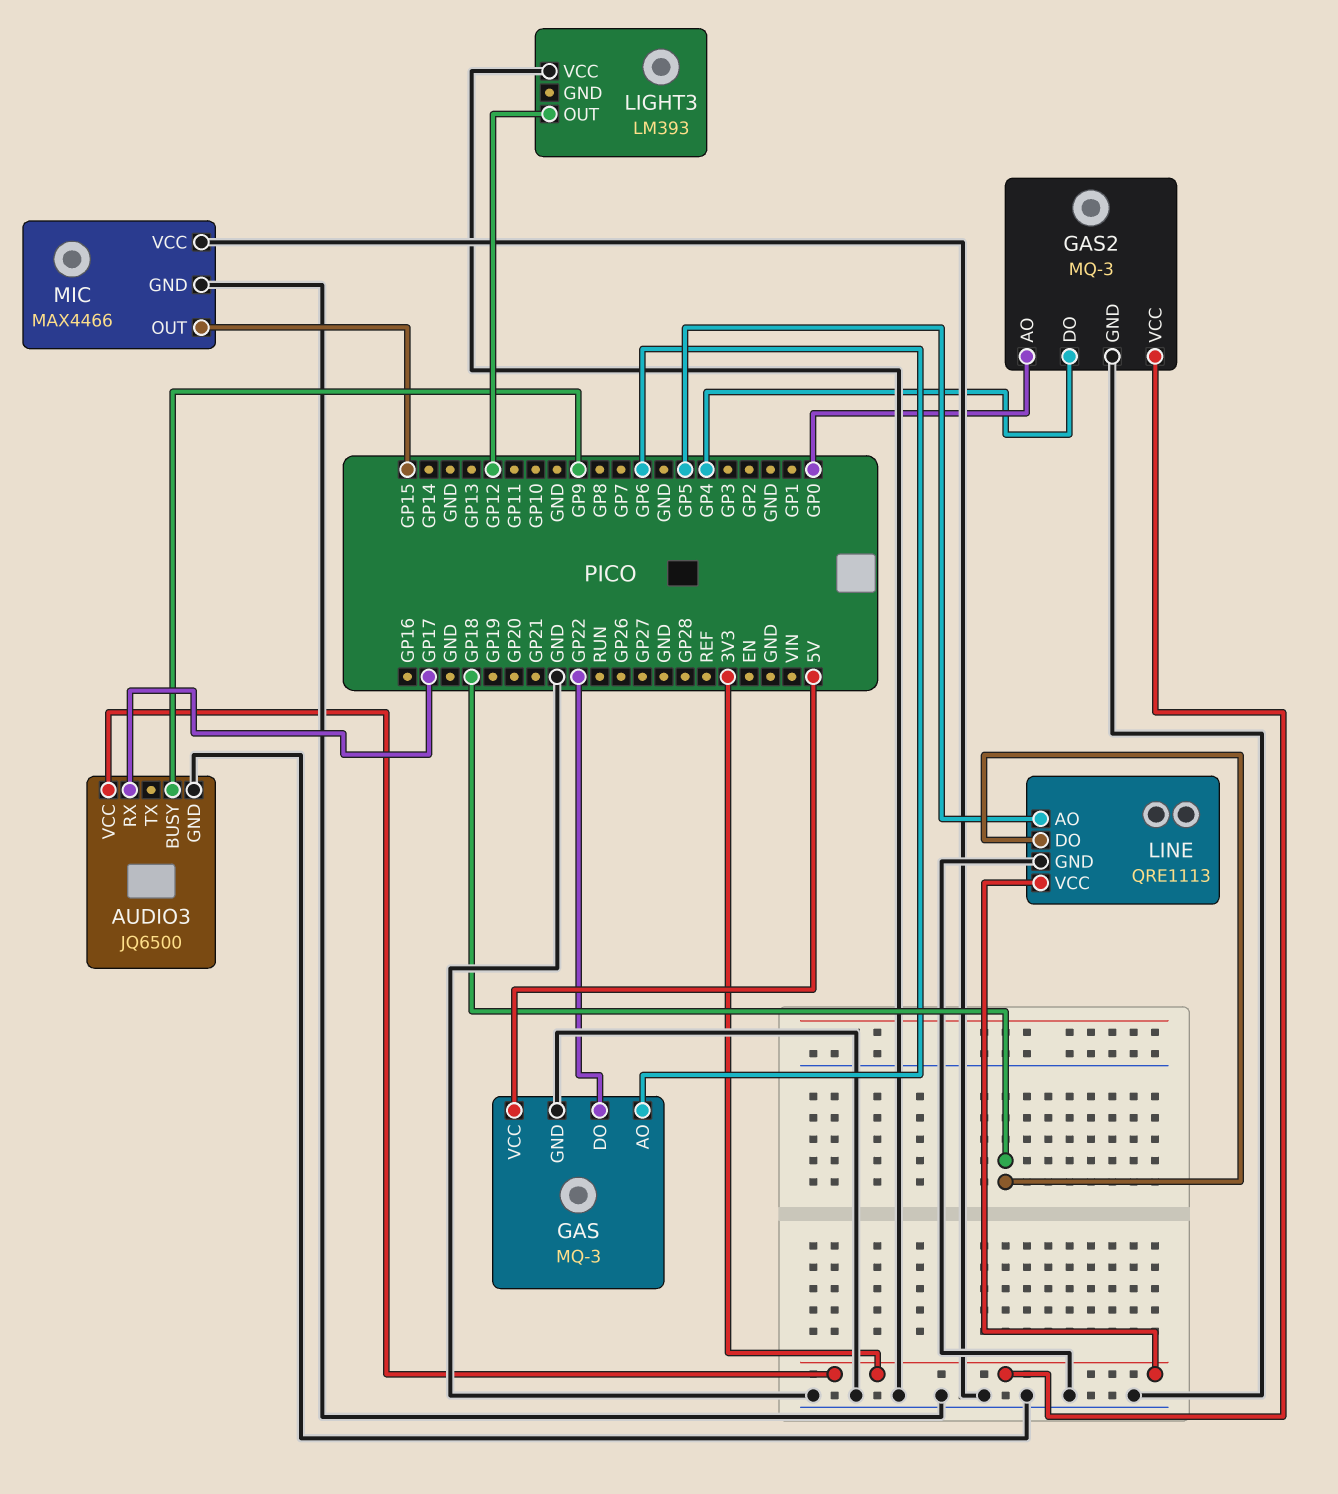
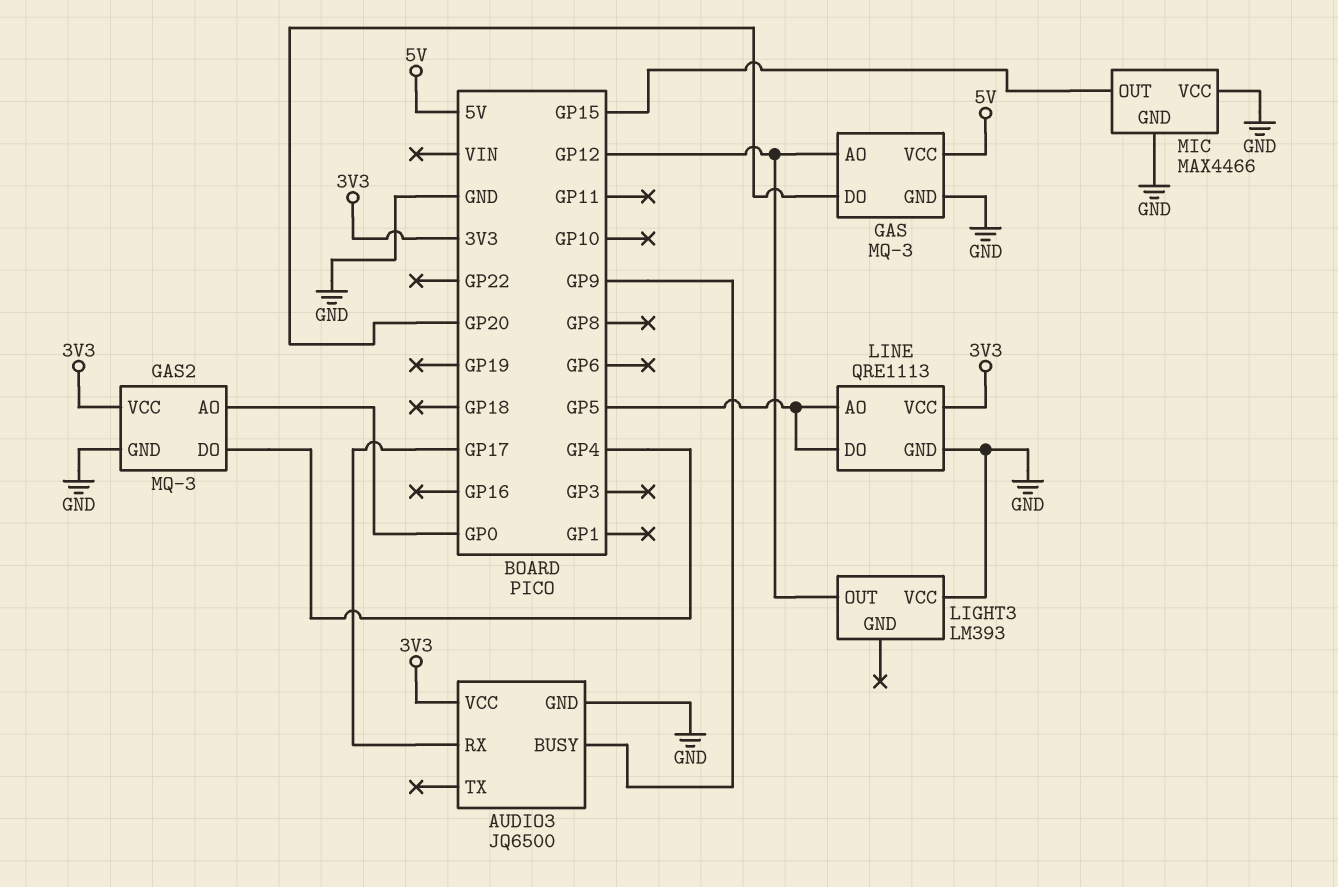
GAS pin AO: GP6 -> GP12
GAS pin DO: GP22 -> GP20
LINE pin DO: GP18 -> GP5

